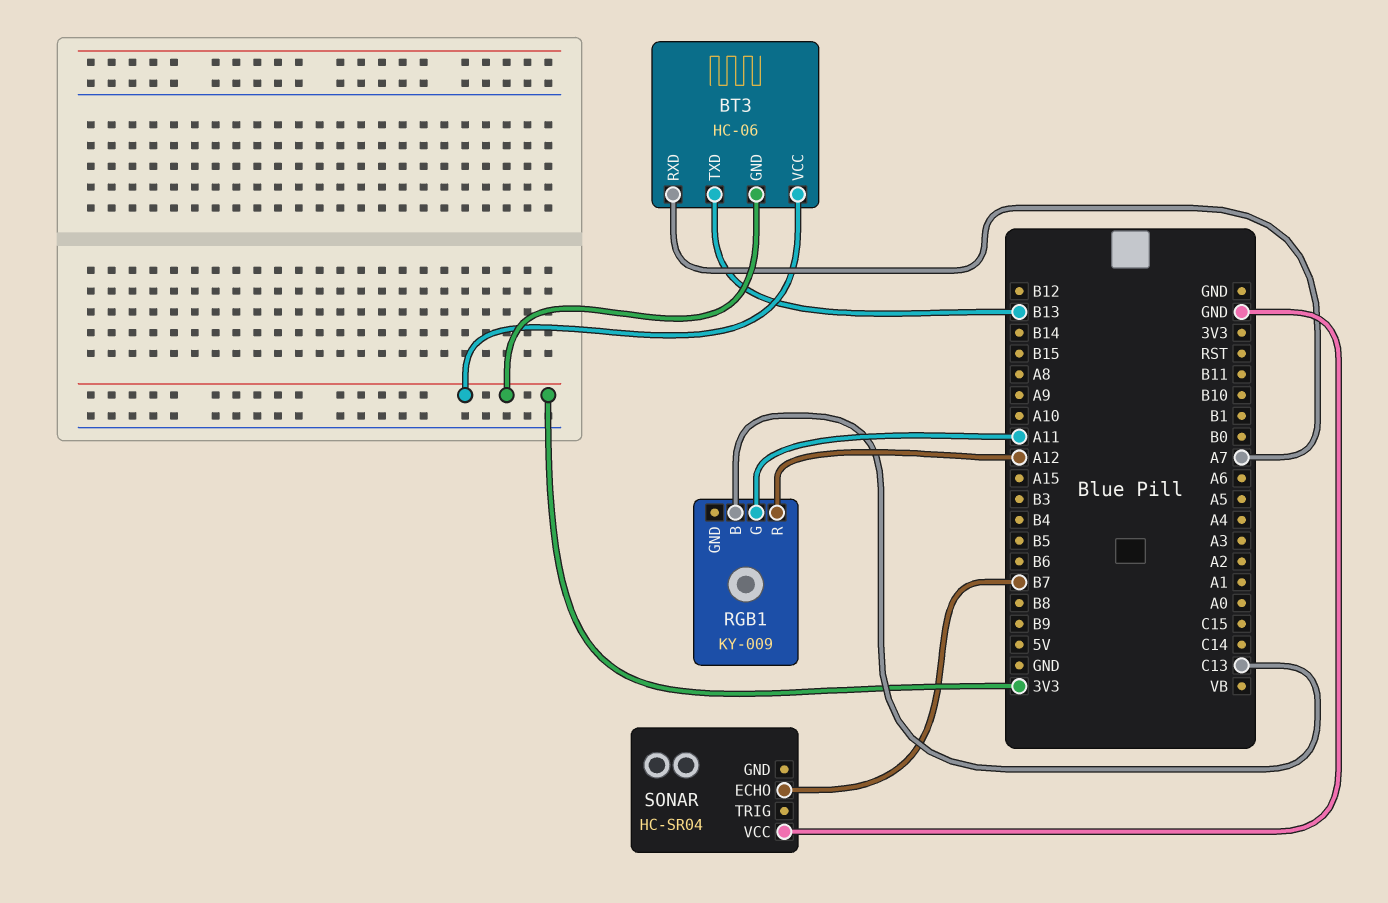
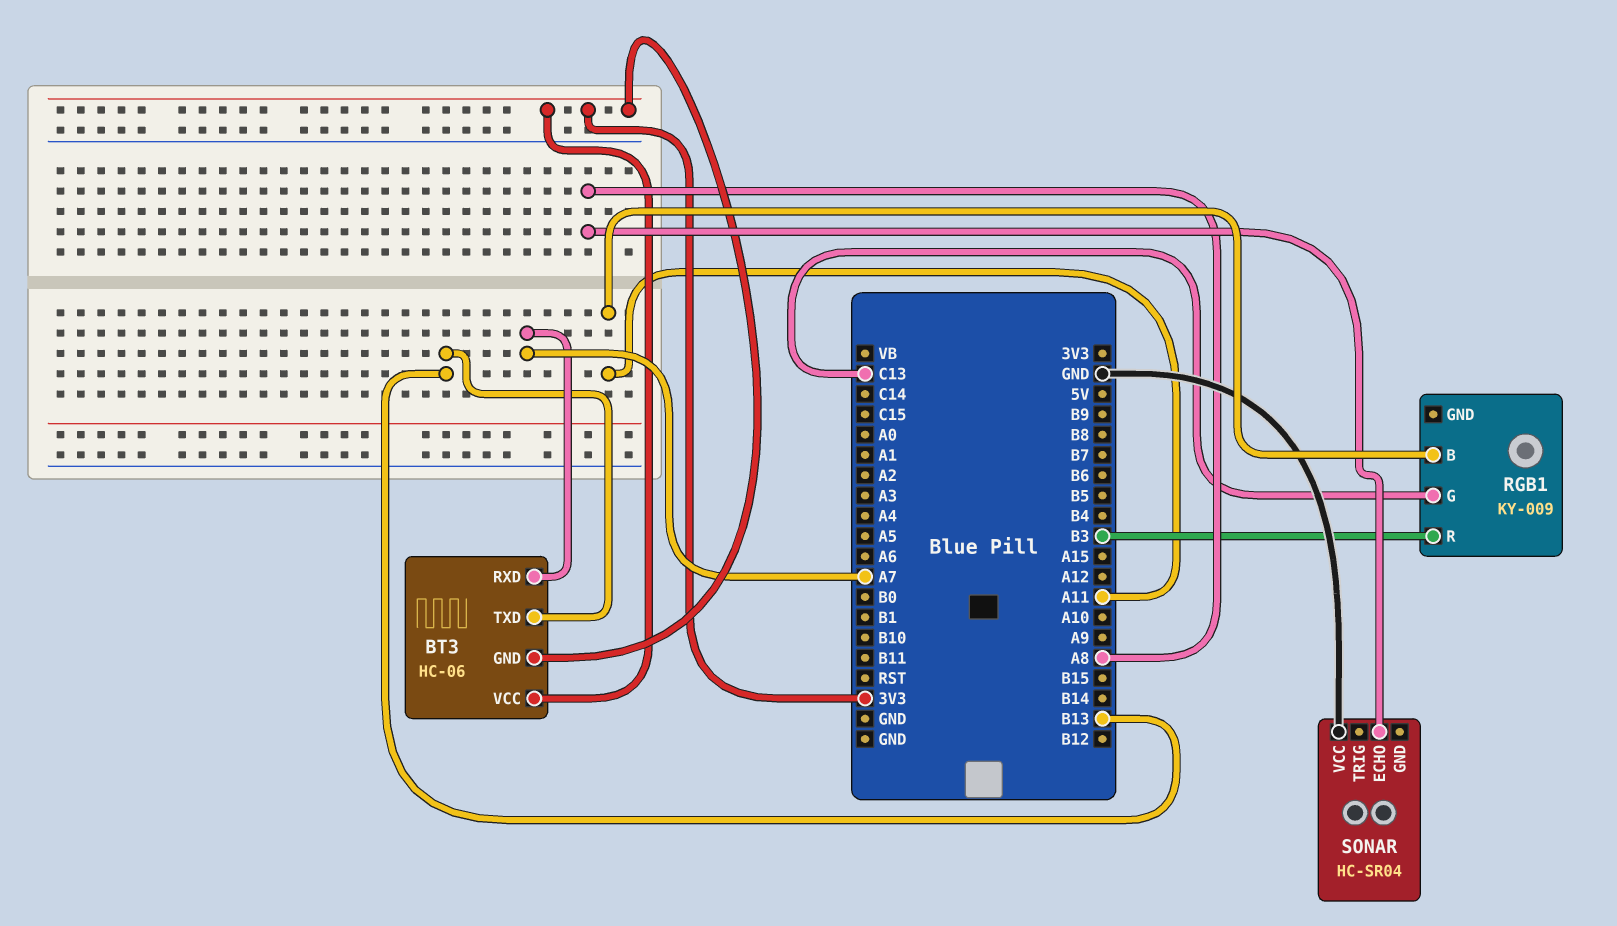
RGB1 pin B: C13 -> A11
RGB1 pin G: A11 -> C13
RGB1 pin R: A12 -> B3
SONAR pin ECHO: B7 -> A8

